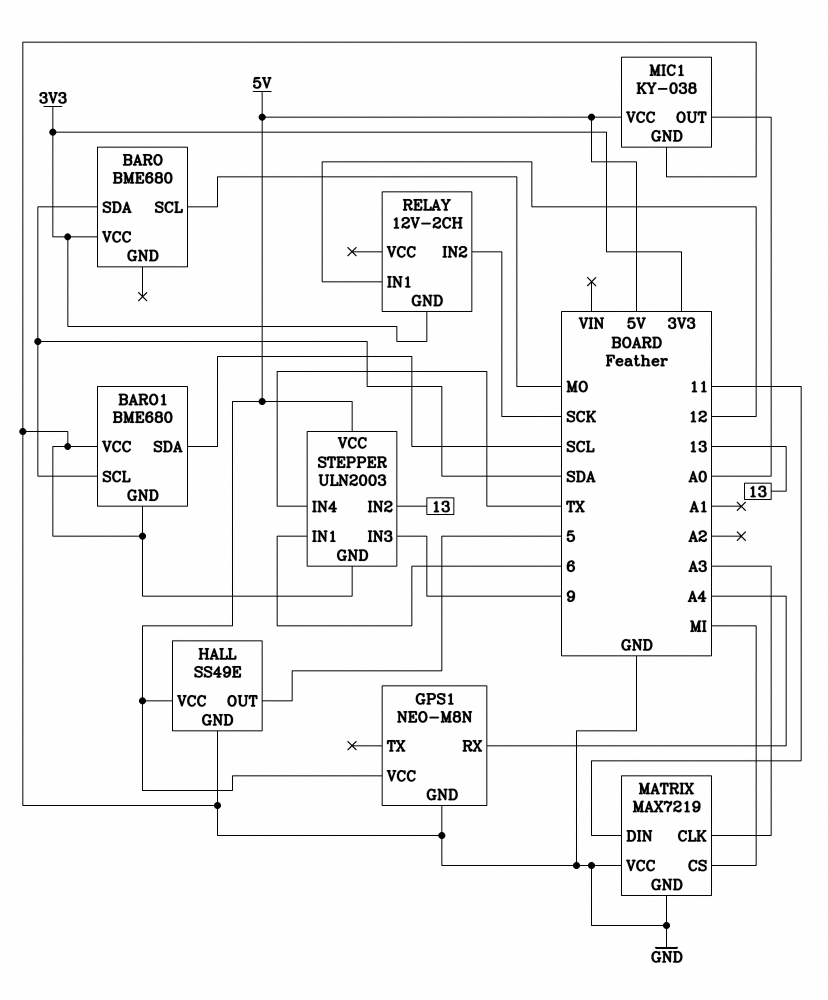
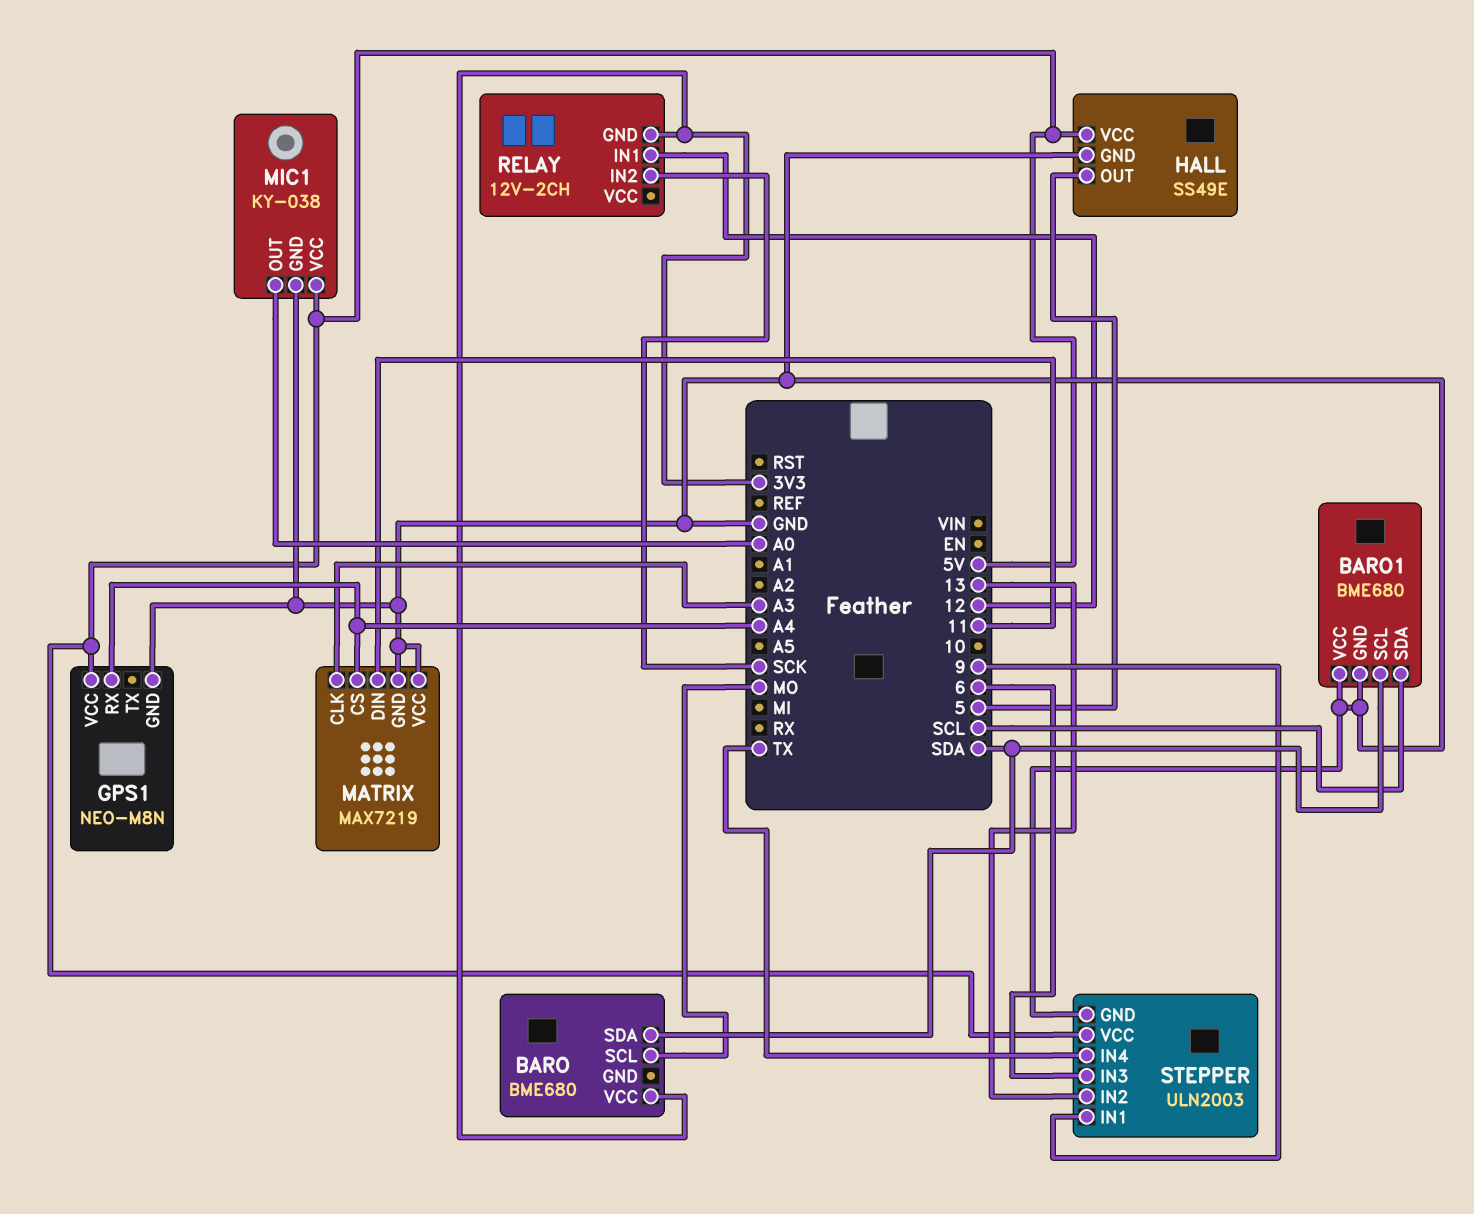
MATRIX pin CS: MI -> A4
STEPPER pin IN1: 6 -> 9
STEPPER pin IN3: 9 -> 6

